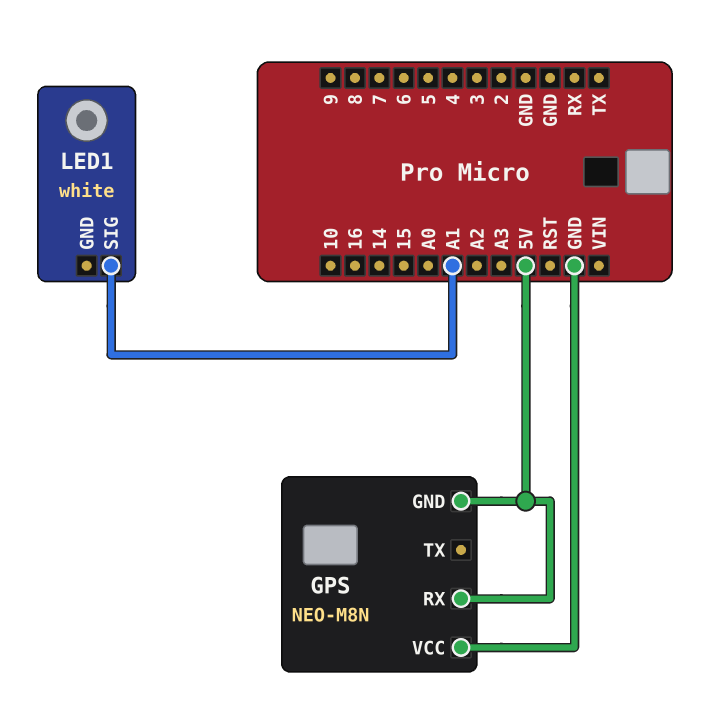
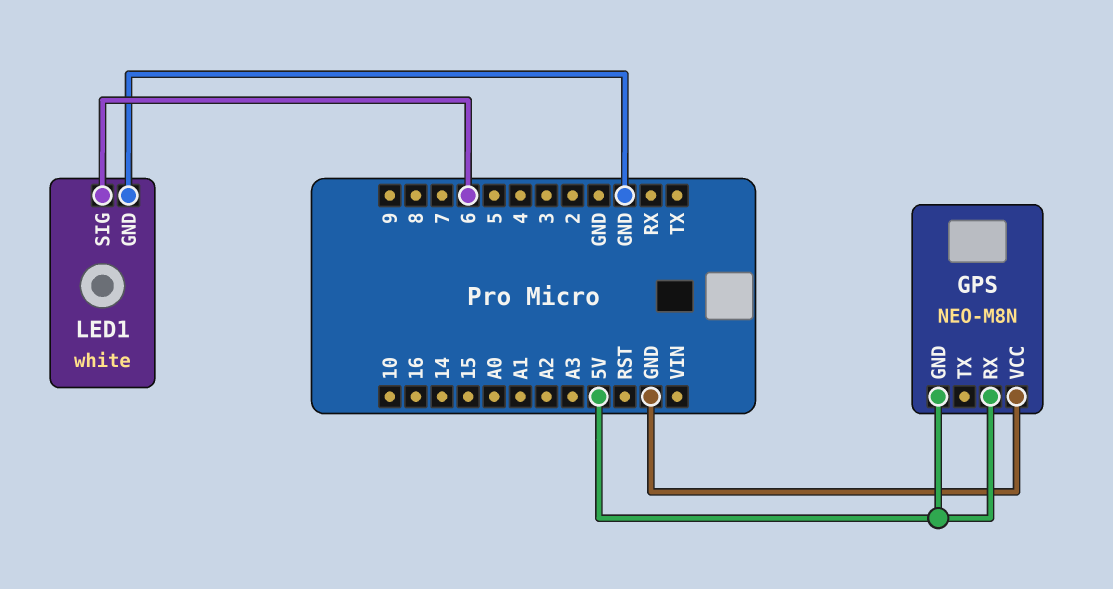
LED1 pin GND: none -> GND
LED1 pin SIG: A1 -> 6

